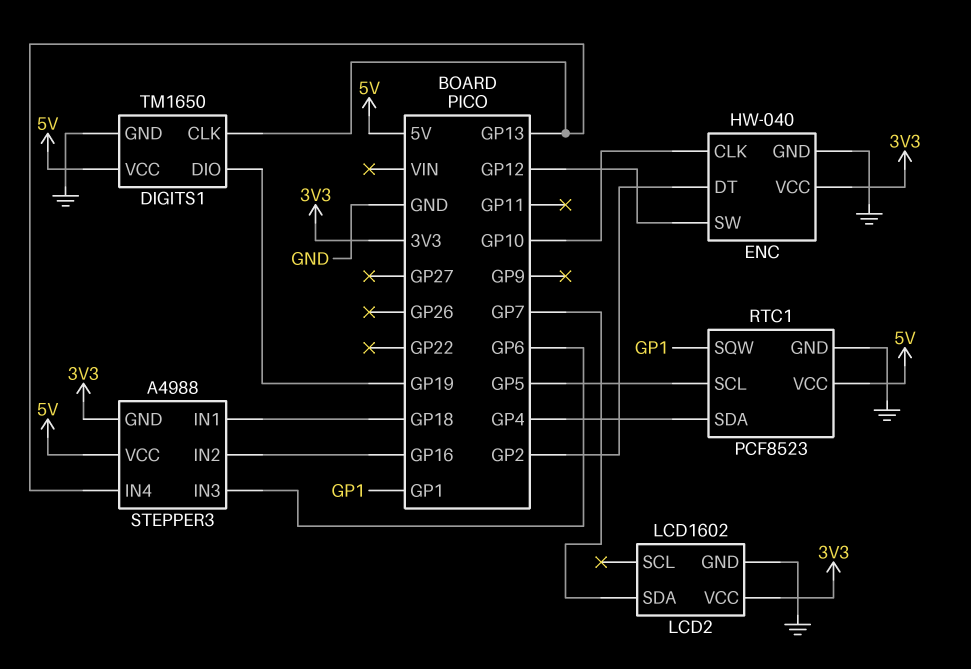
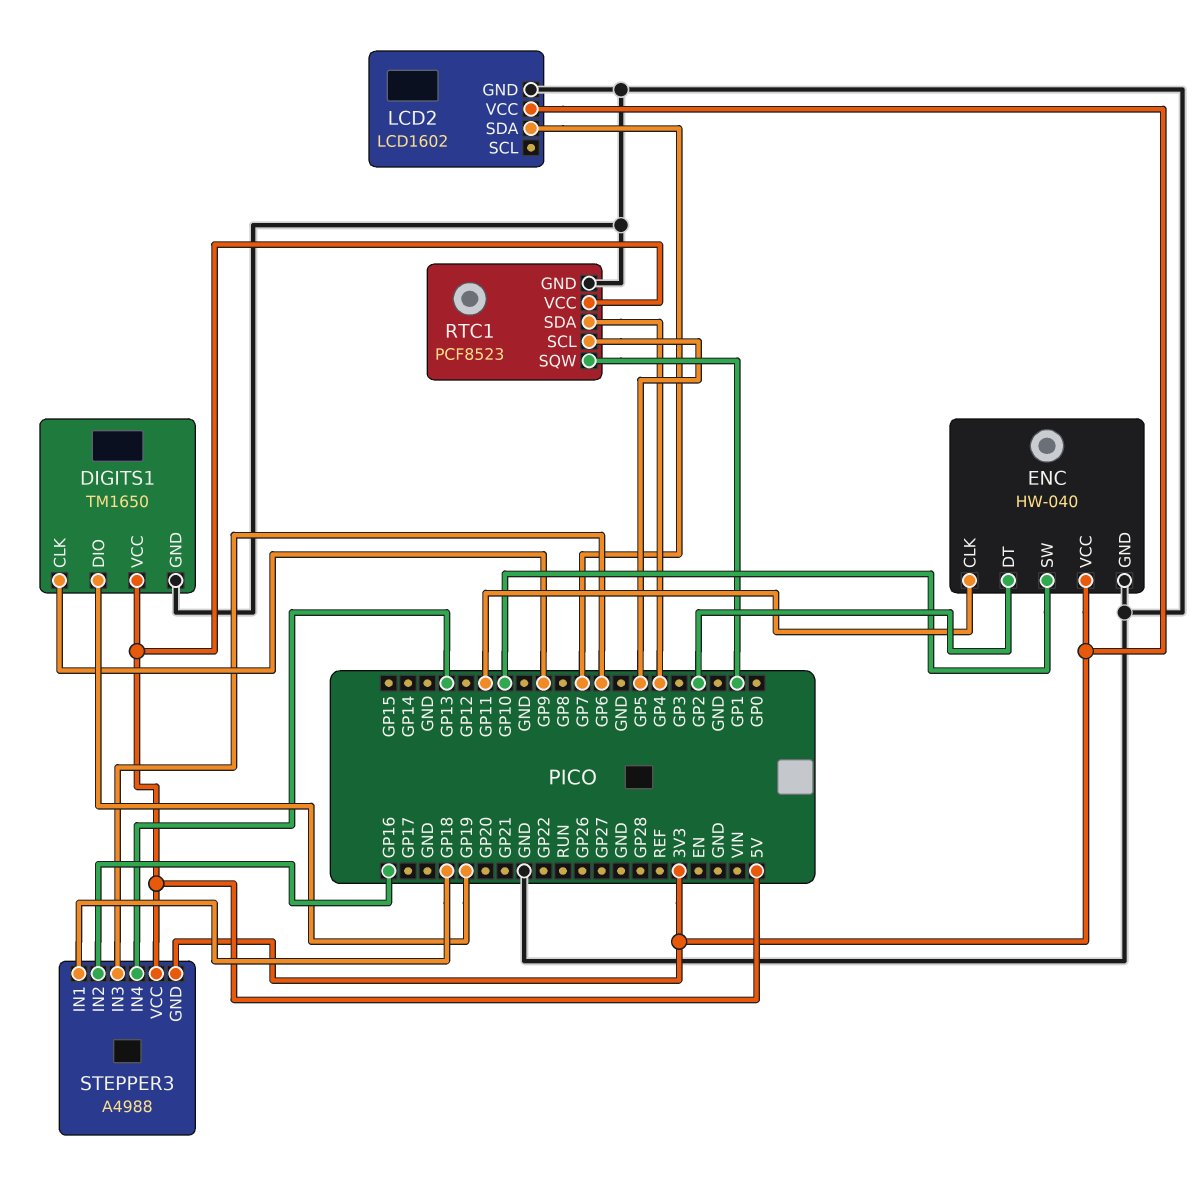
DIGITS1 pin CLK: GP13 -> GP9
ENC pin CLK: GP10 -> GP11
ENC pin SW: GP12 -> GP10

